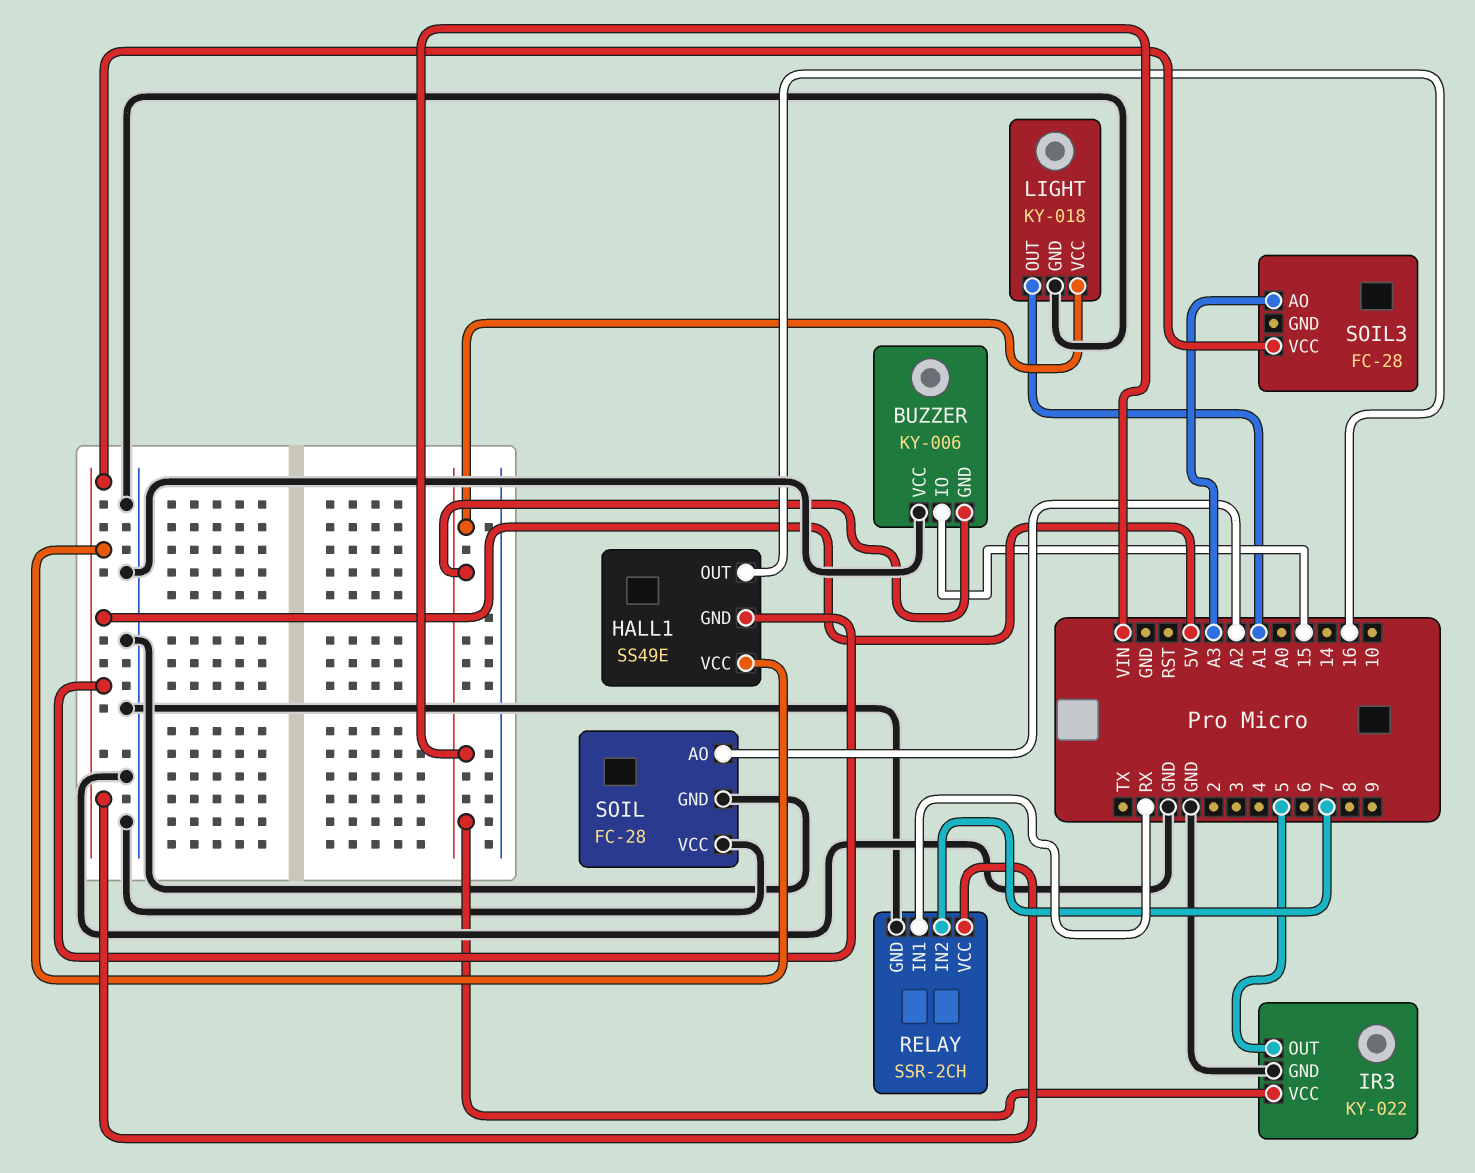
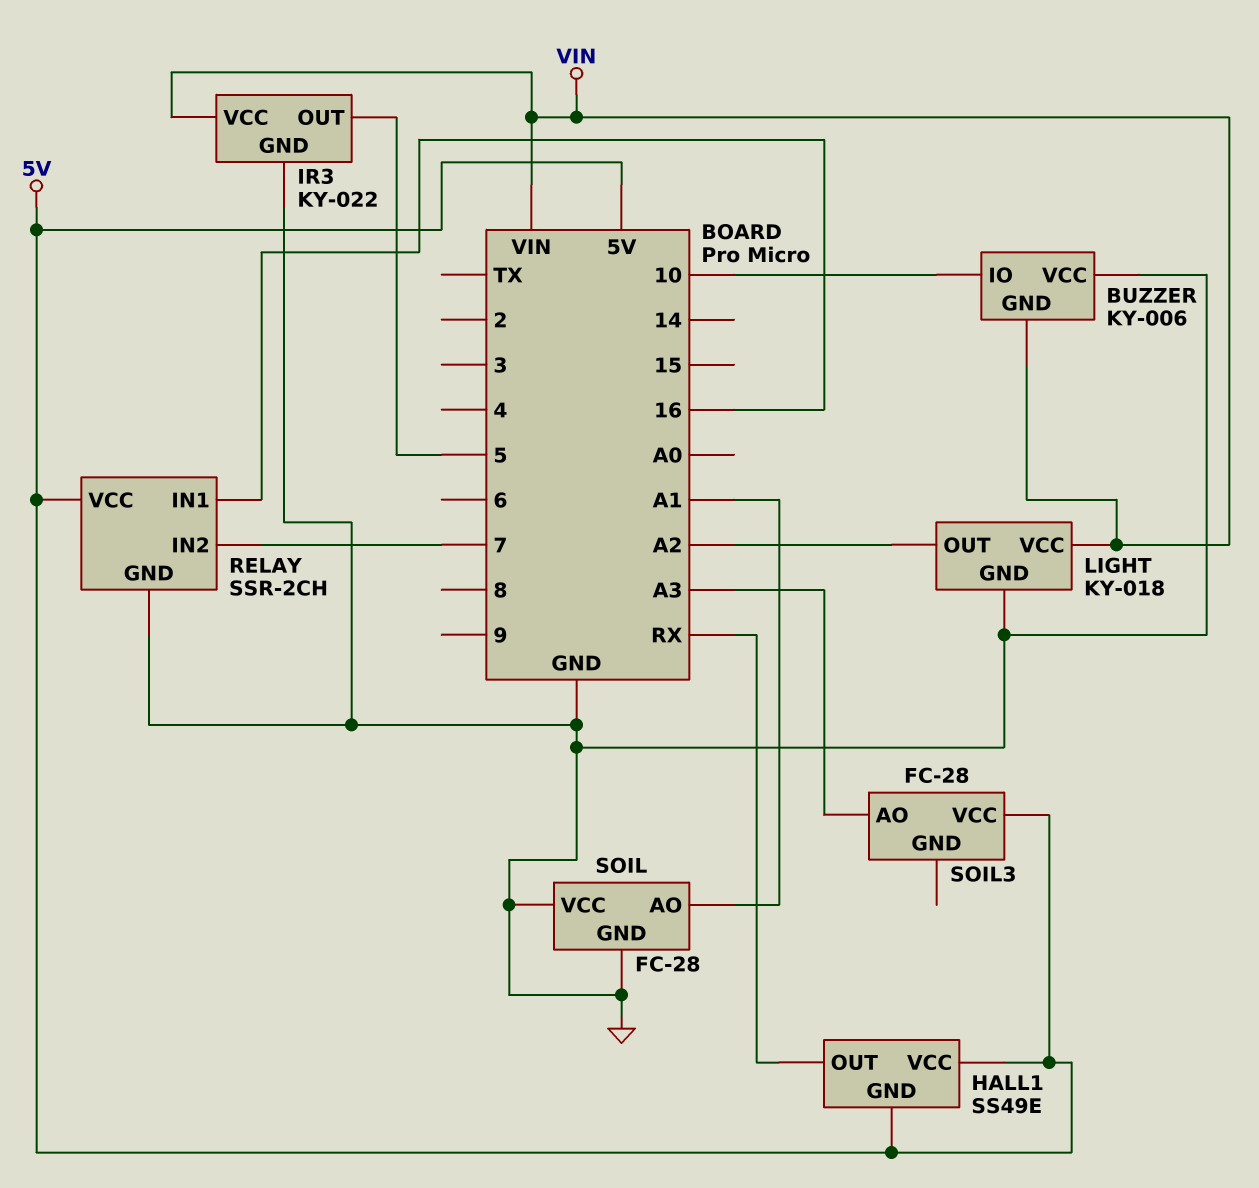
BUZZER pin IO: 15 -> 10
HALL1 pin OUT: 16 -> RX
LIGHT pin OUT: A1 -> A2
RELAY pin IN1: RX -> 16
SOIL pin AO: A2 -> A1

